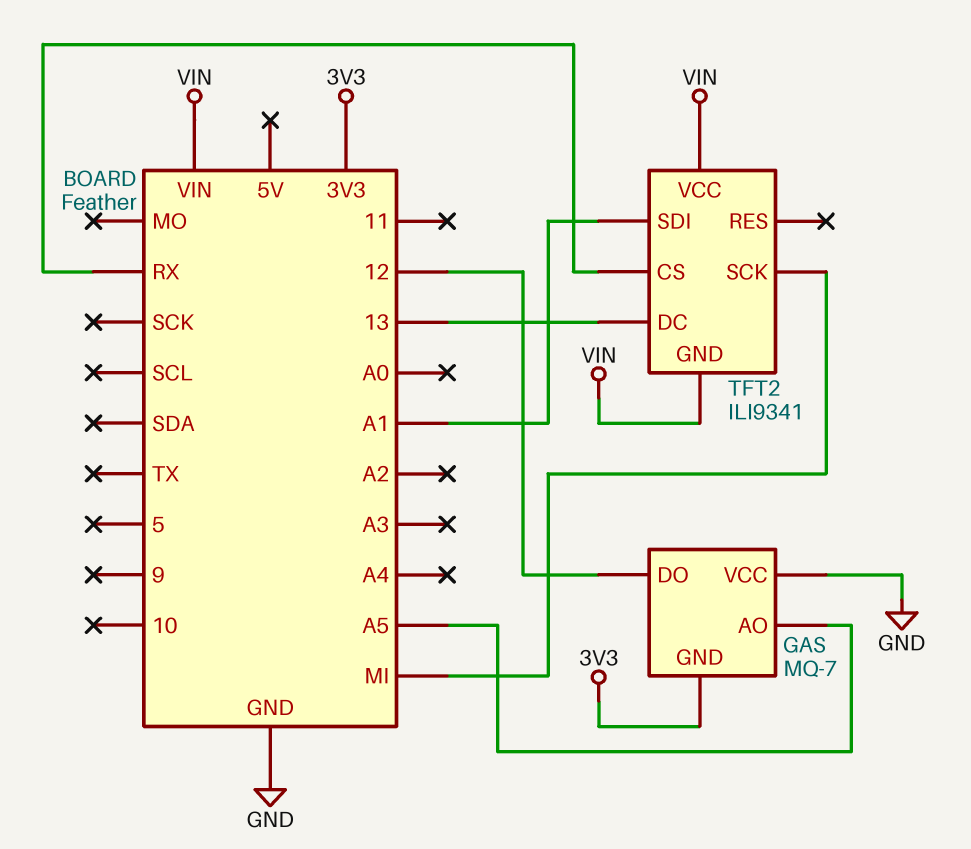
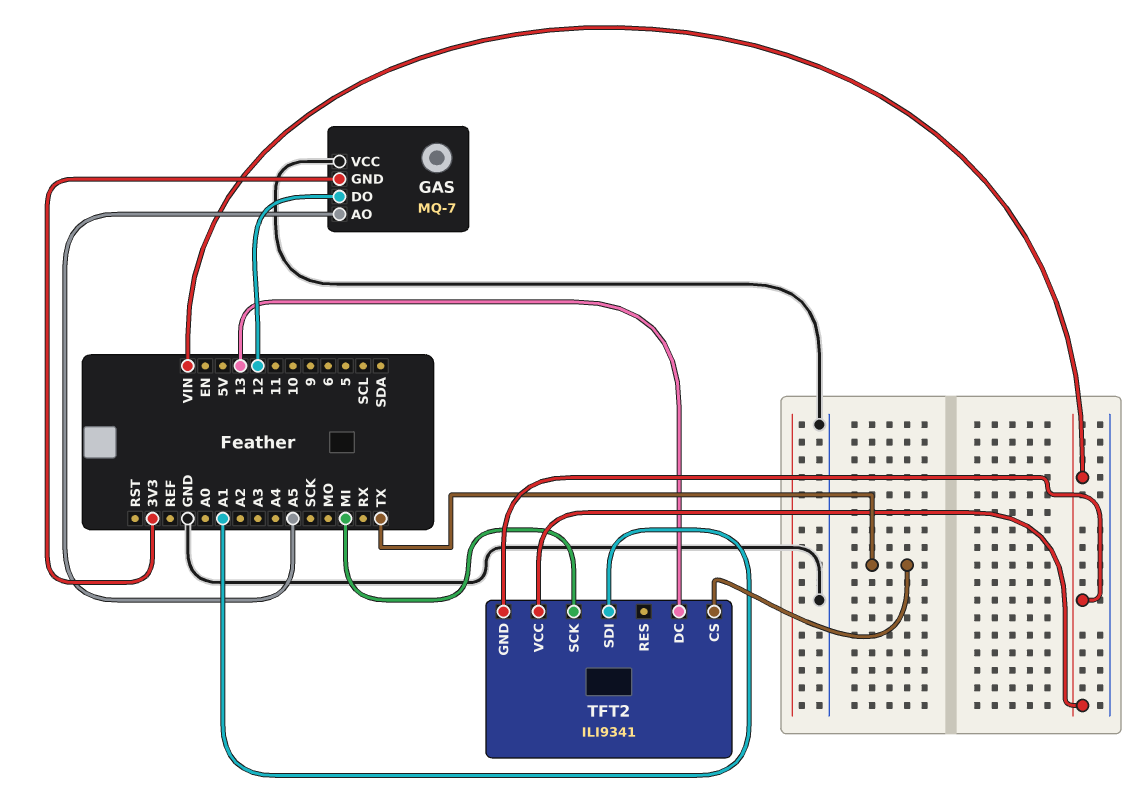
TFT2 pin CS: RX -> TX

